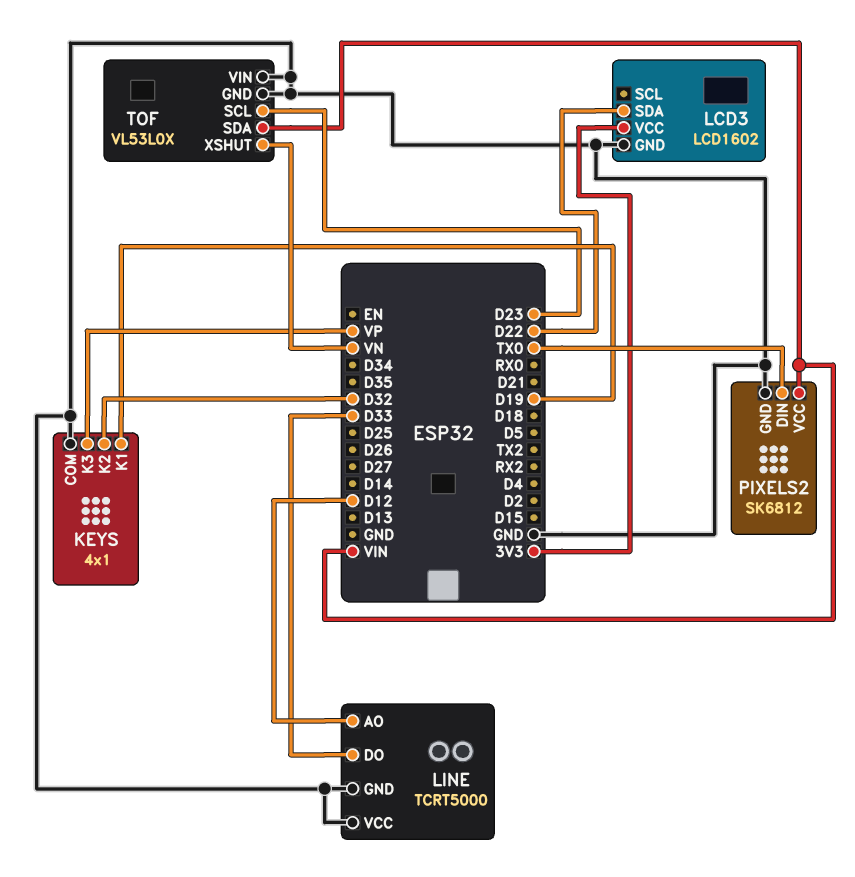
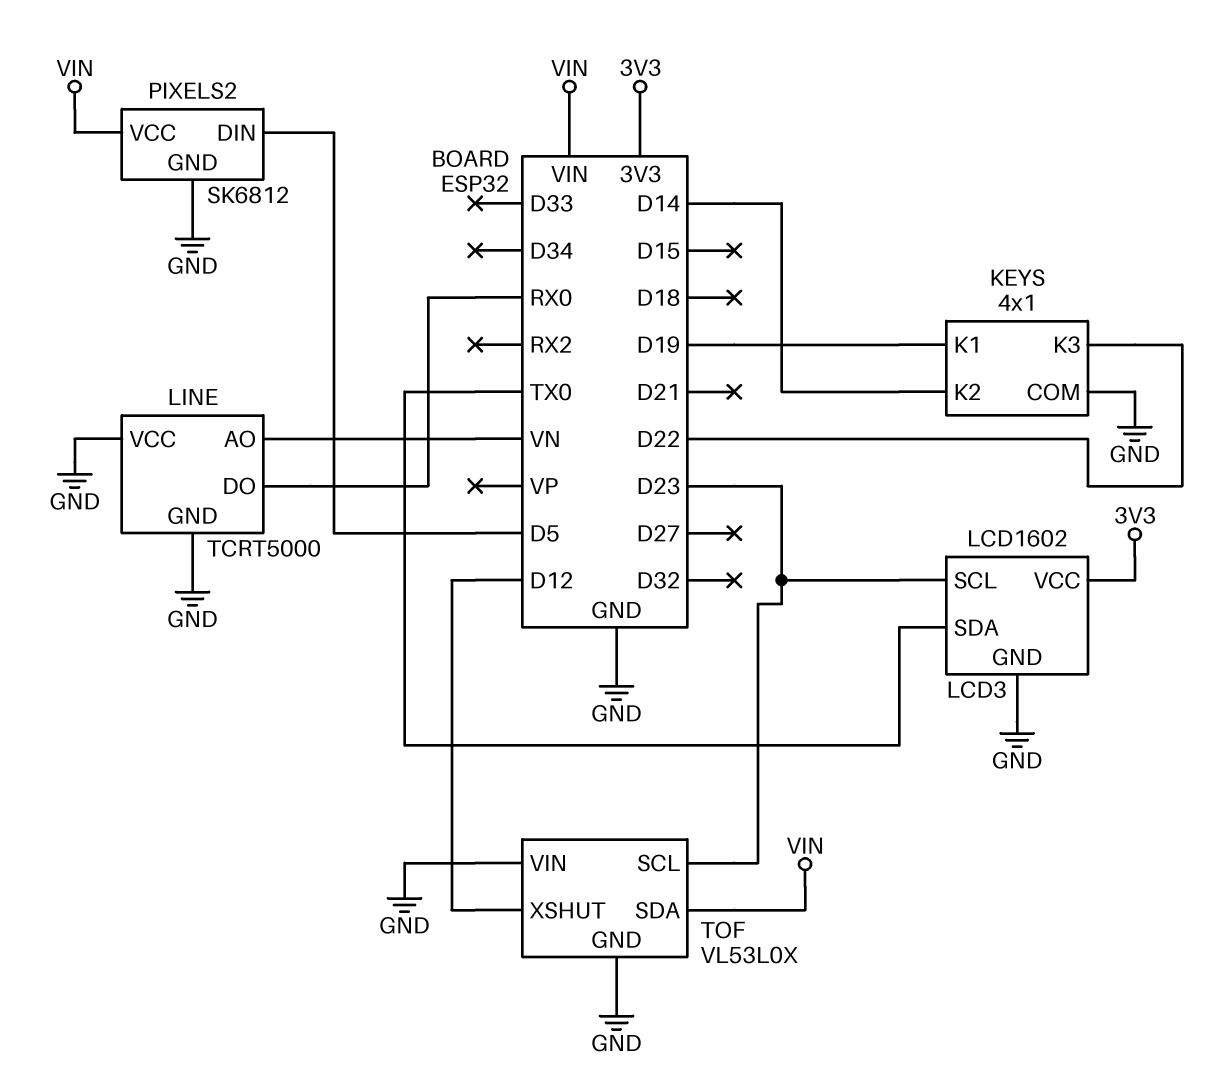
KEYS pin K2: D32 -> D14
KEYS pin K3: VP -> D22
LCD3 pin SCL: none -> D23
LCD3 pin SDA: D22 -> TX0
LINE pin AO: D12 -> VN
LINE pin DO: D33 -> RX0
PIXELS2 pin DIN: TX0 -> D5
TOF pin XSHUT: VN -> D12

